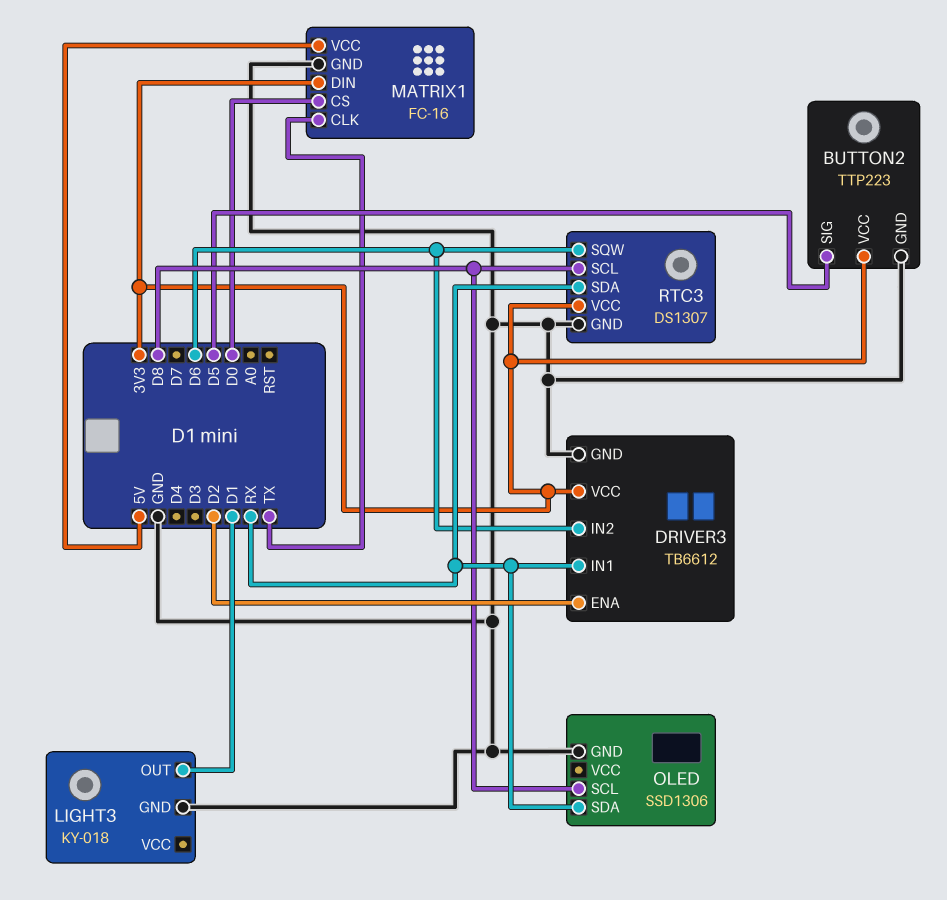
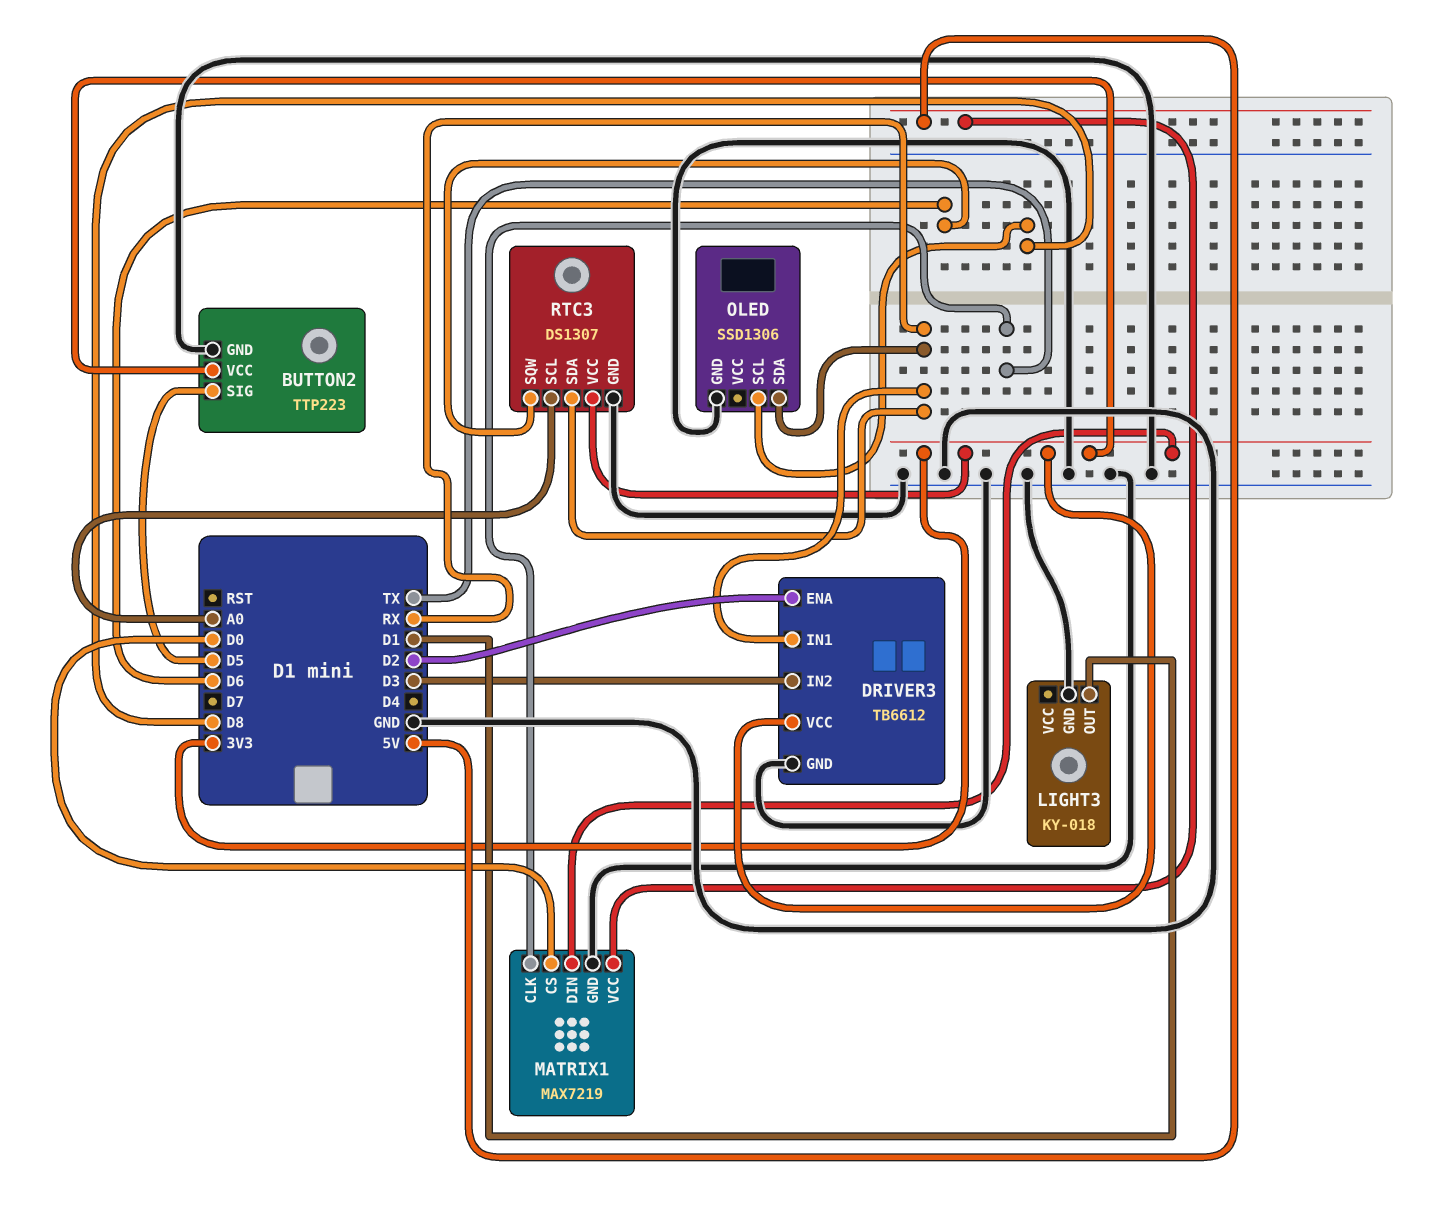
DRIVER3 pin IN2: D6 -> D3
MATRIX1: FC-16 -> MAX7219
RTC3 pin SCL: D8 -> A0

